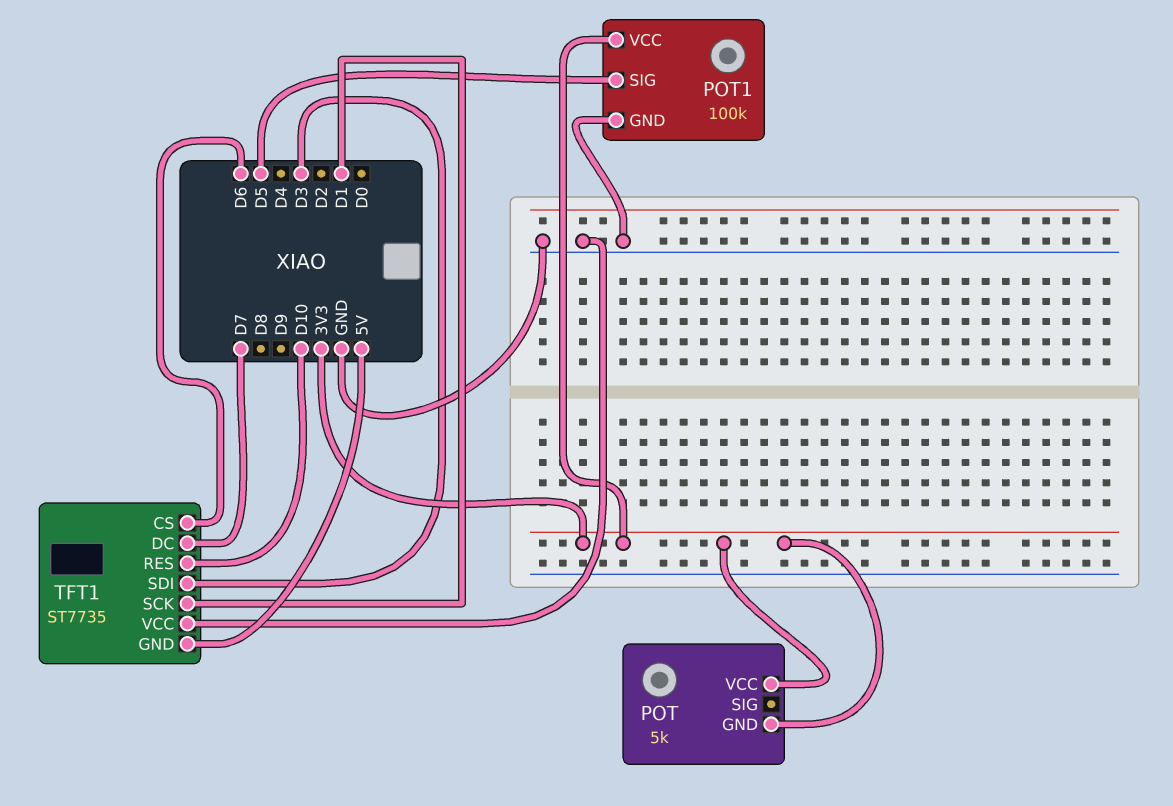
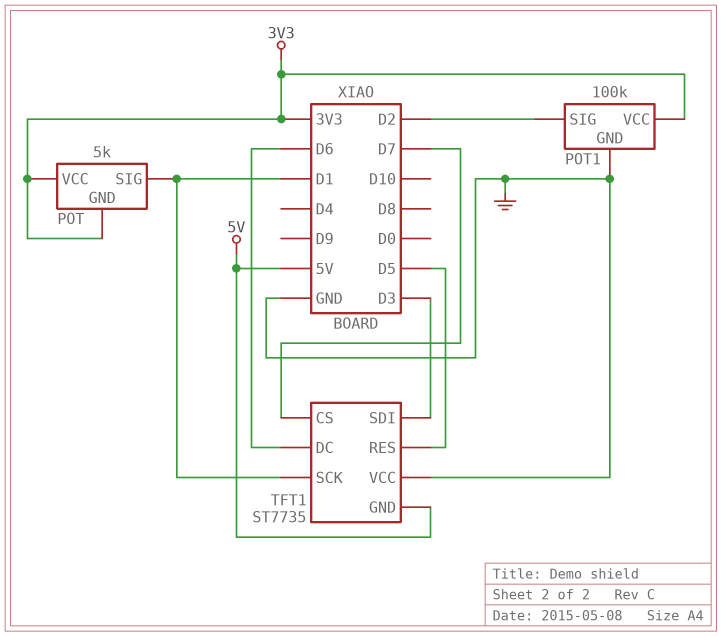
POT pin SIG: none -> D1
POT1 pin SIG: D5 -> D2
TFT1 pin CS: D6 -> D7
TFT1 pin DC: D7 -> D6
TFT1 pin RES: D10 -> D5

